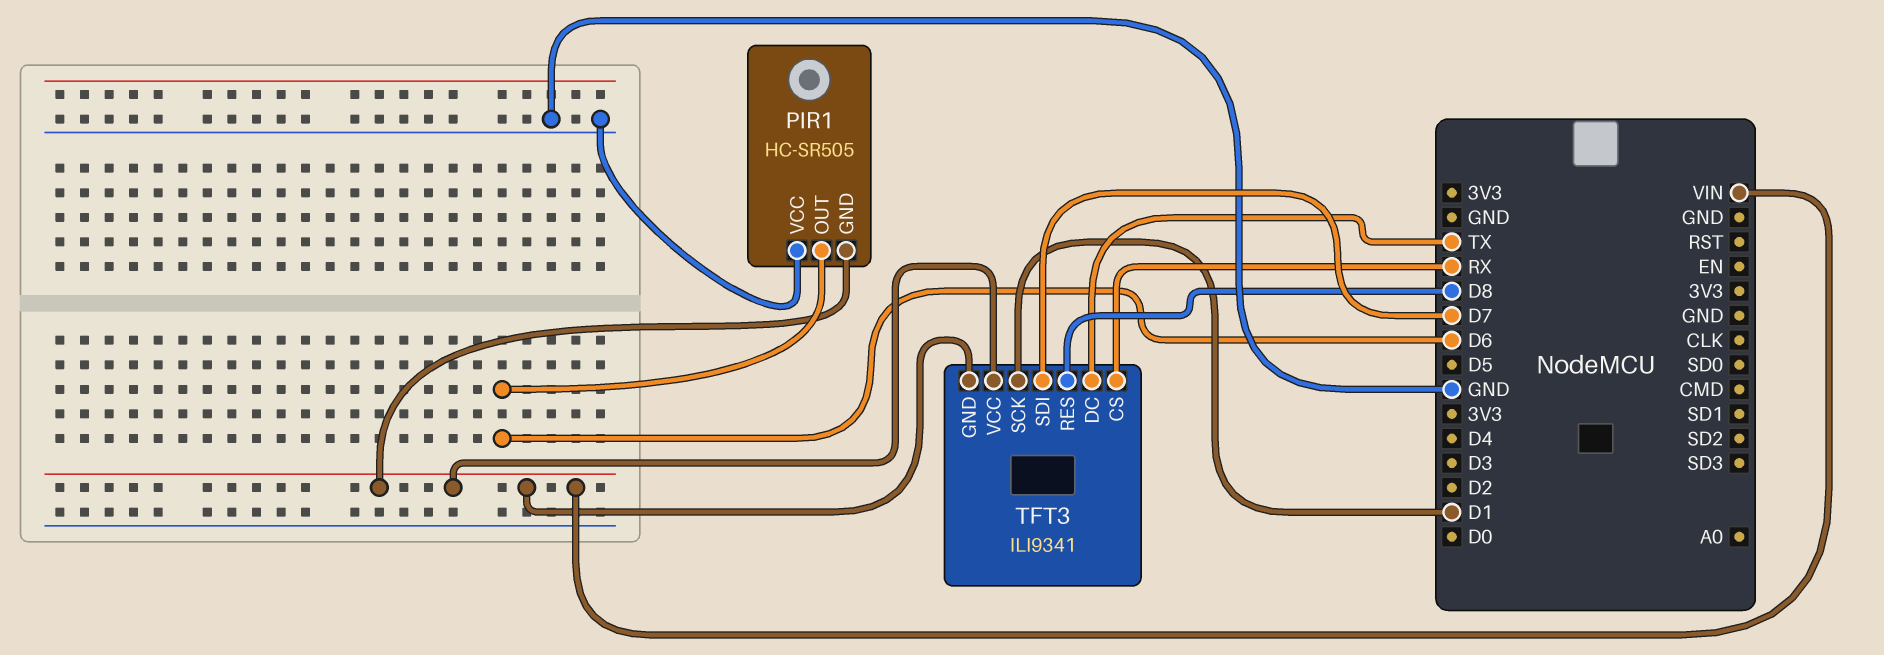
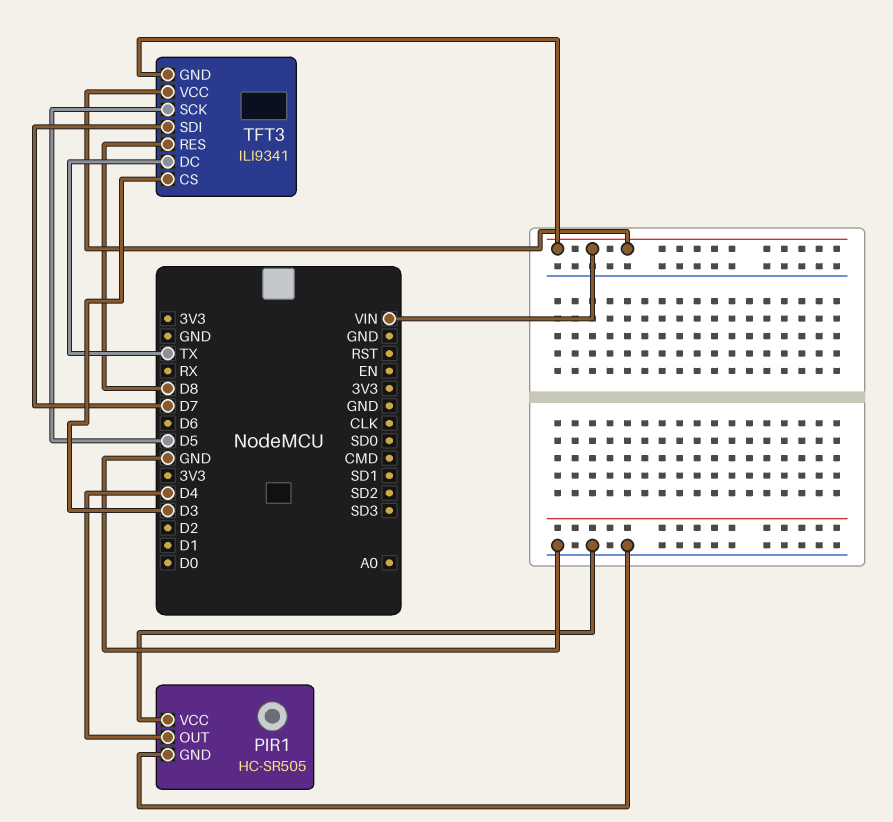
PIR1 pin GND: VIN -> GND
PIR1 pin OUT: D6 -> D4
TFT3 pin CS: RX -> D3
TFT3 pin SCK: D1 -> D5

